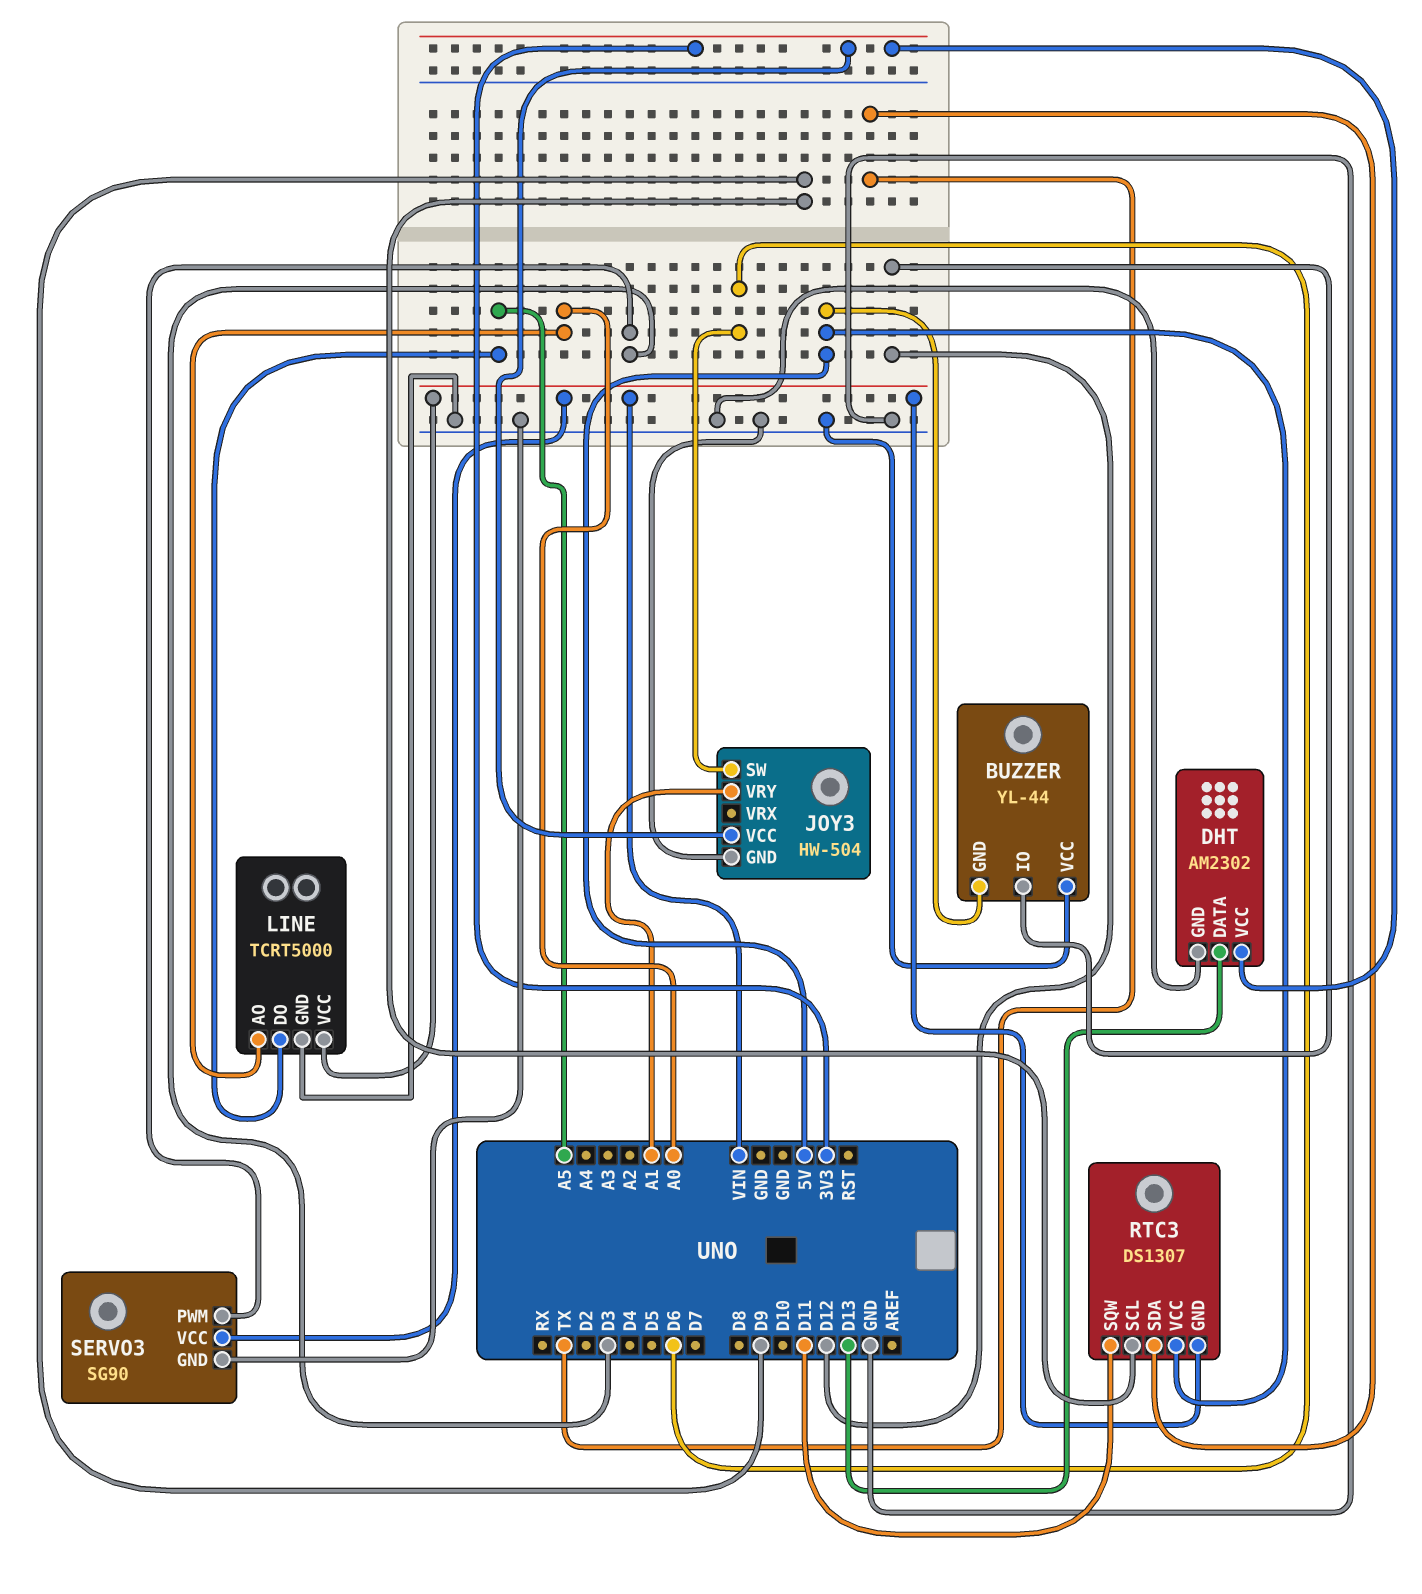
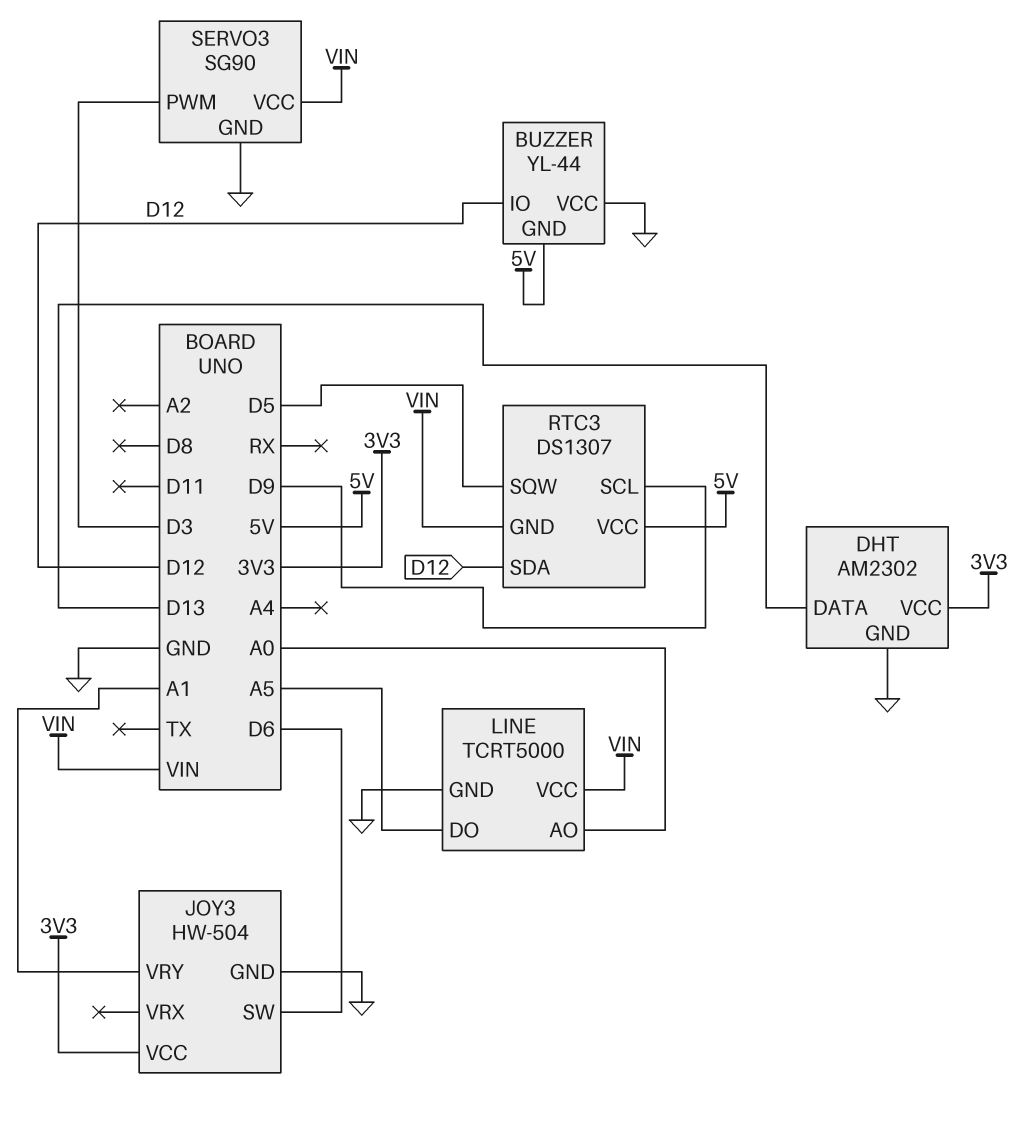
RTC3 pin SDA: TX -> D12
RTC3 pin SQW: D11 -> D5

